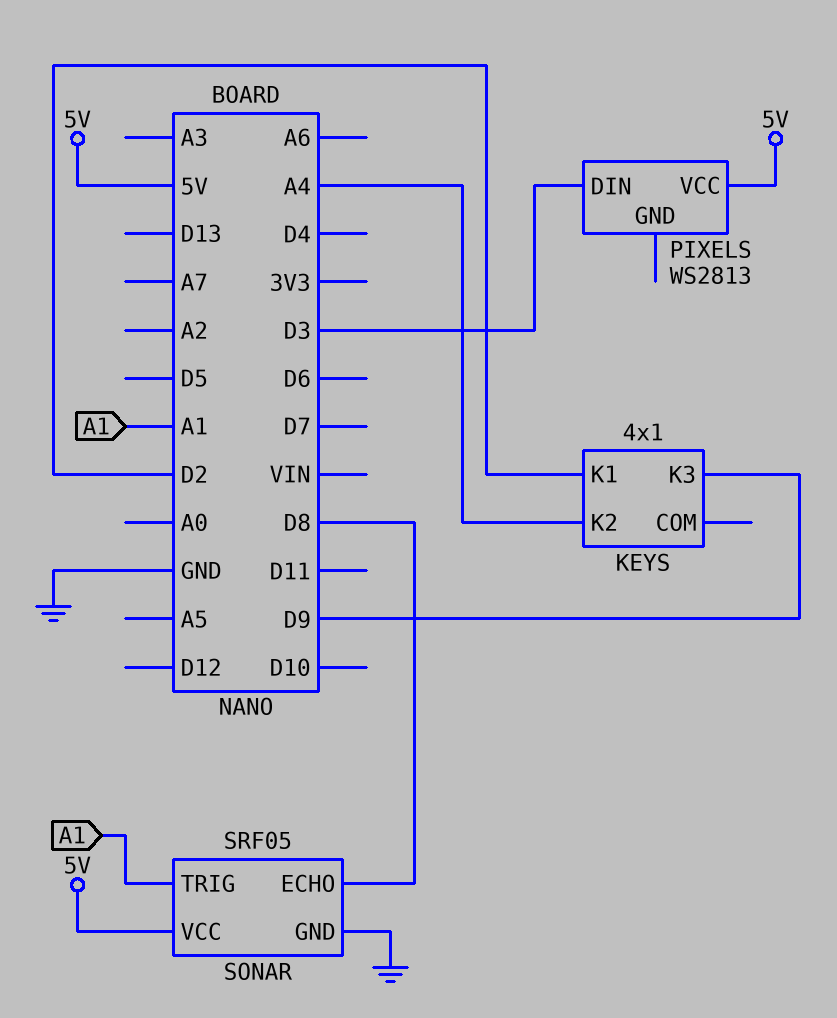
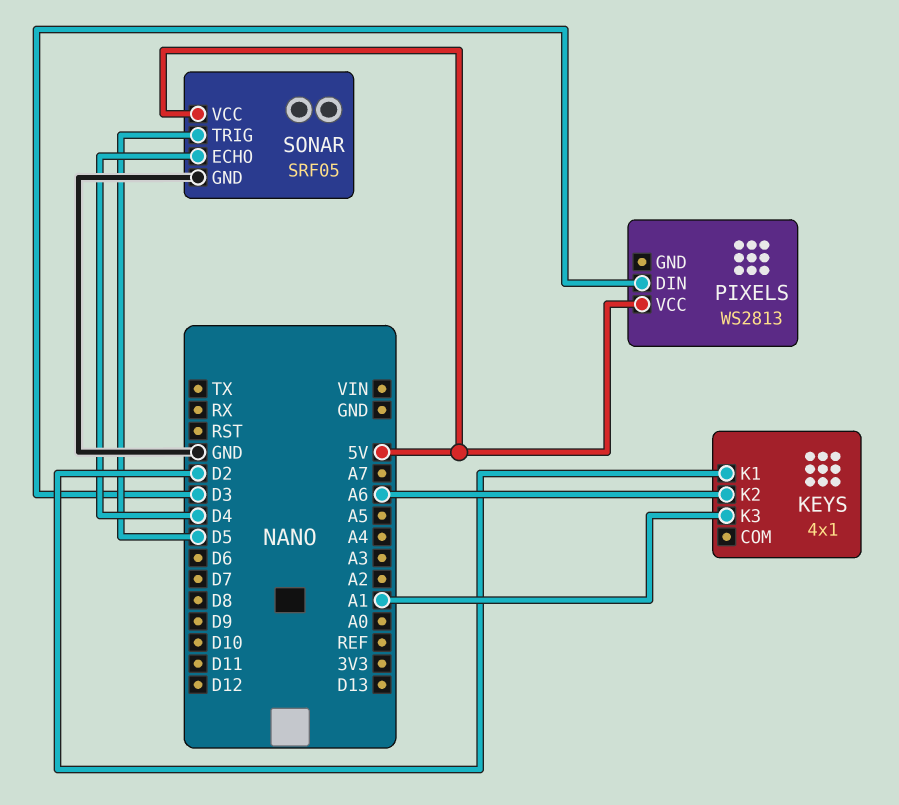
KEYS pin K2: A4 -> A6
KEYS pin K3: D9 -> A1
SONAR pin ECHO: D8 -> D4
SONAR pin TRIG: A1 -> D5

